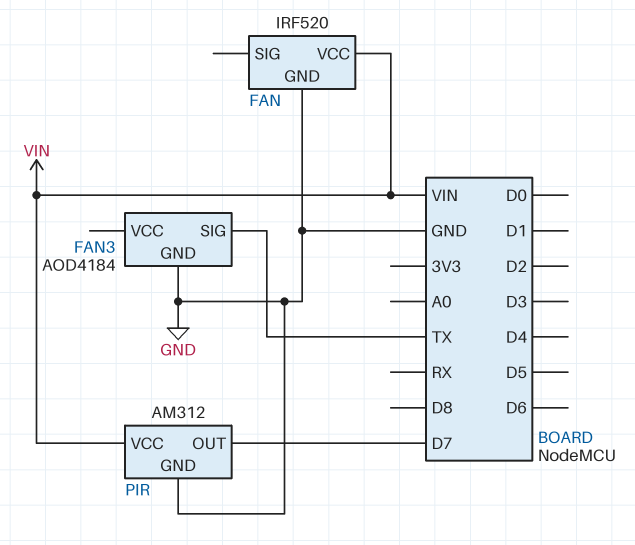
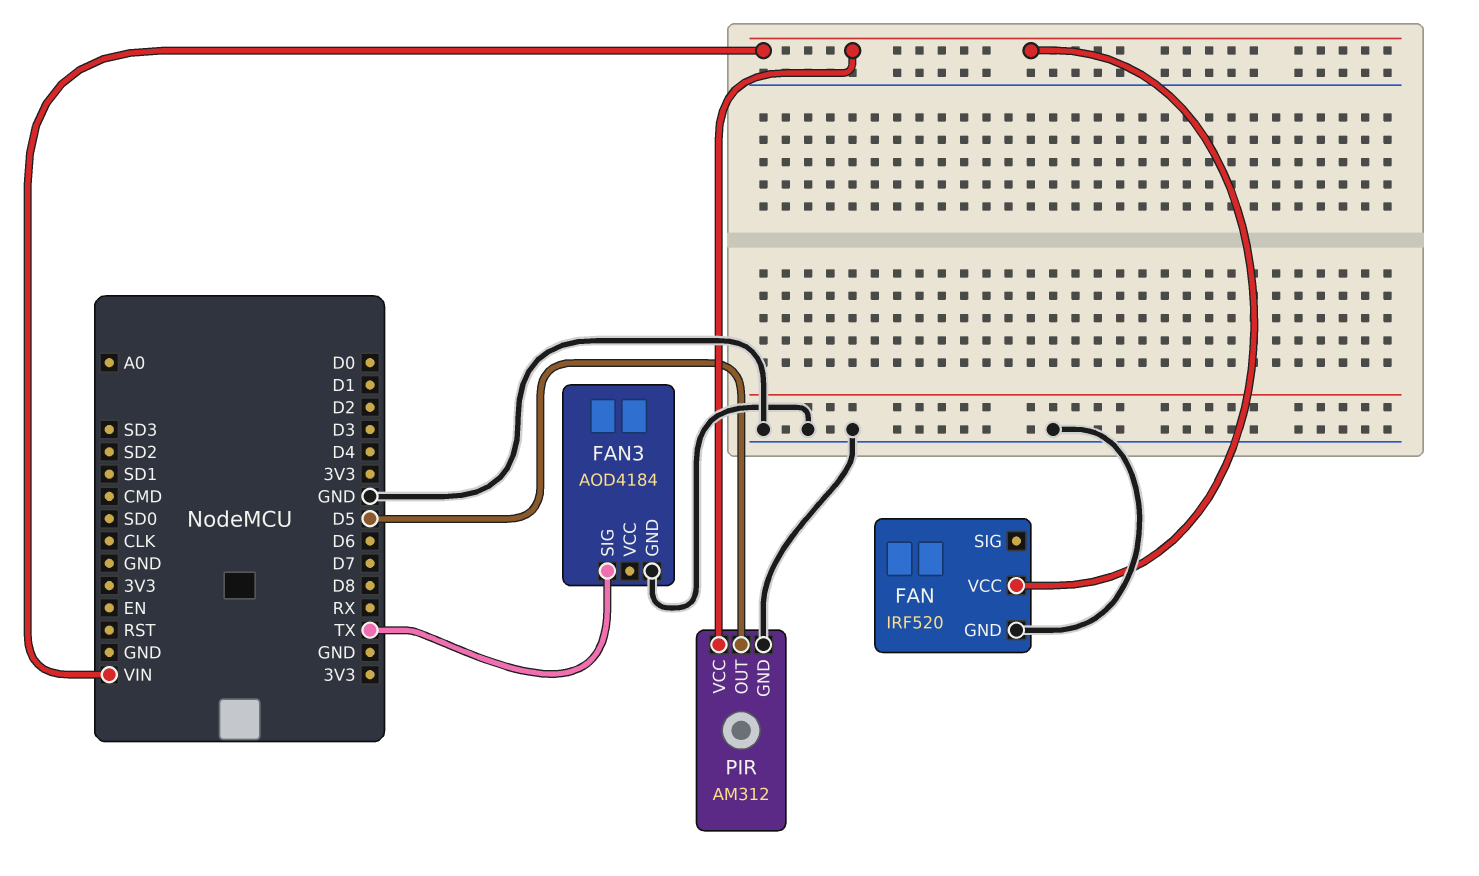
PIR pin OUT: D7 -> D5

